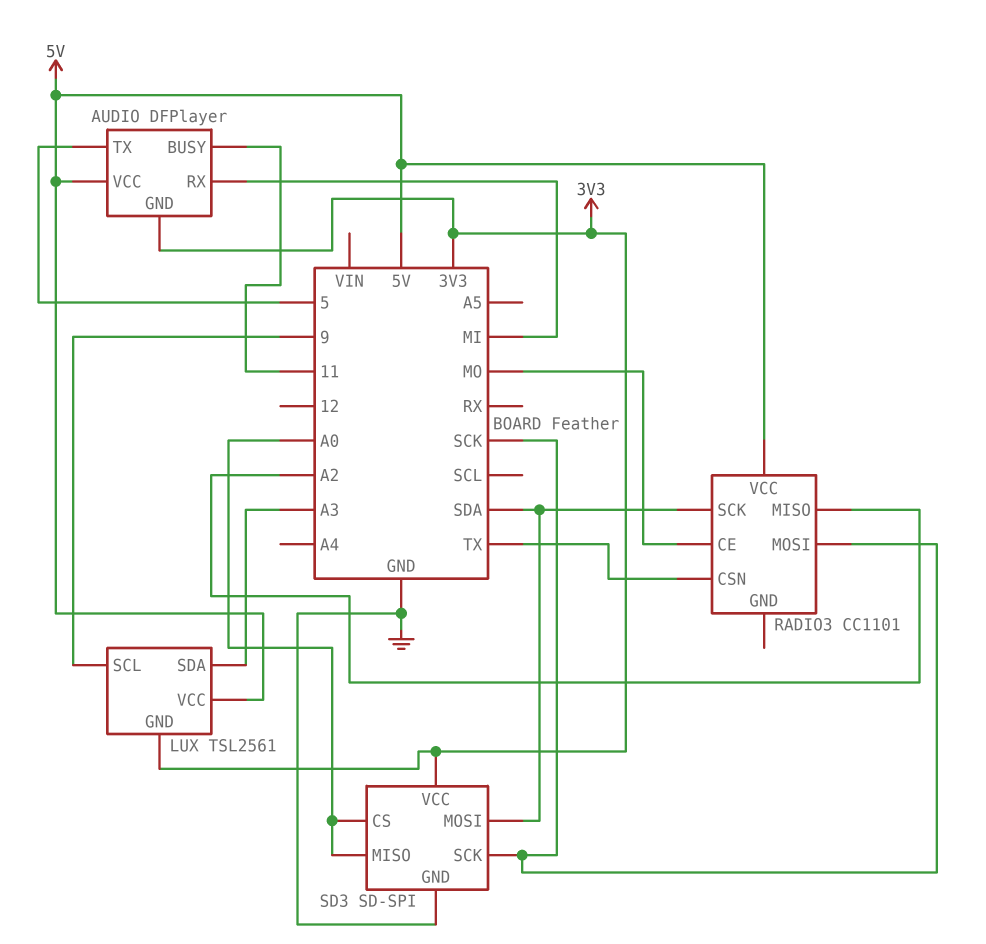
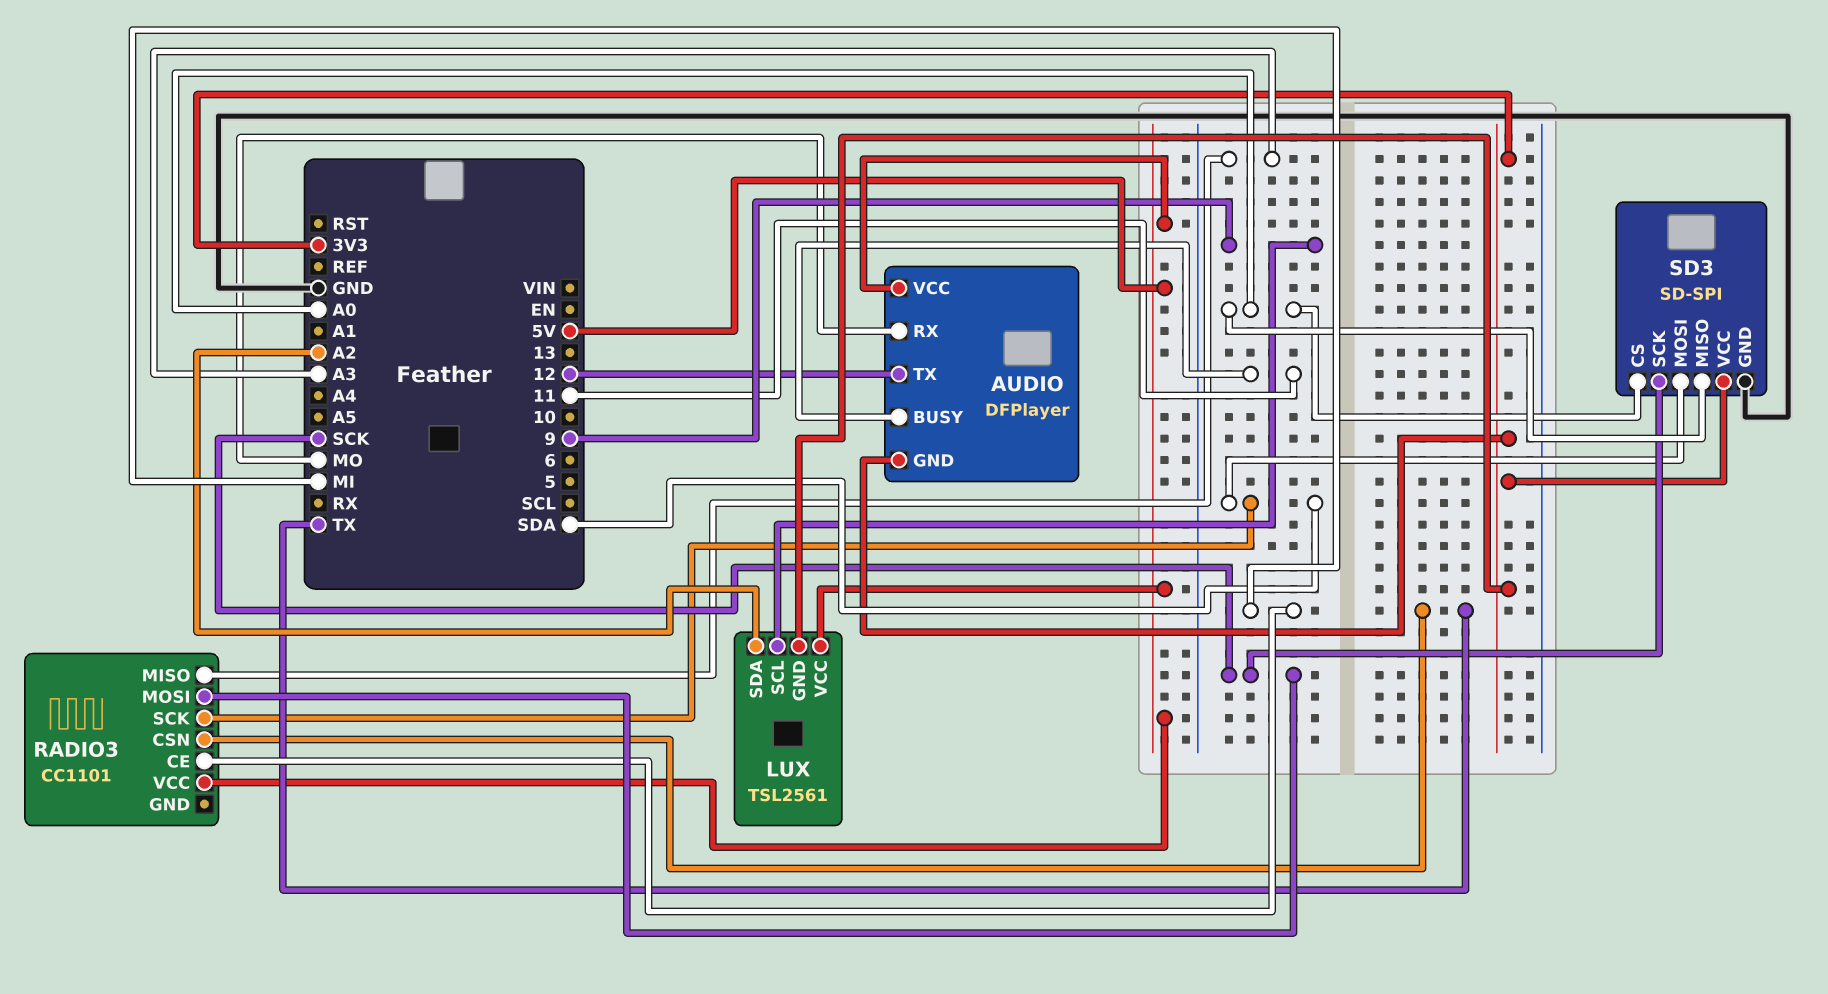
AUDIO pin RX: MI -> MO
AUDIO pin TX: 5 -> 12
LUX pin SDA: A3 -> A2
RADIO3 pin CE: MO -> MI
RADIO3 pin MISO: A2 -> A3

